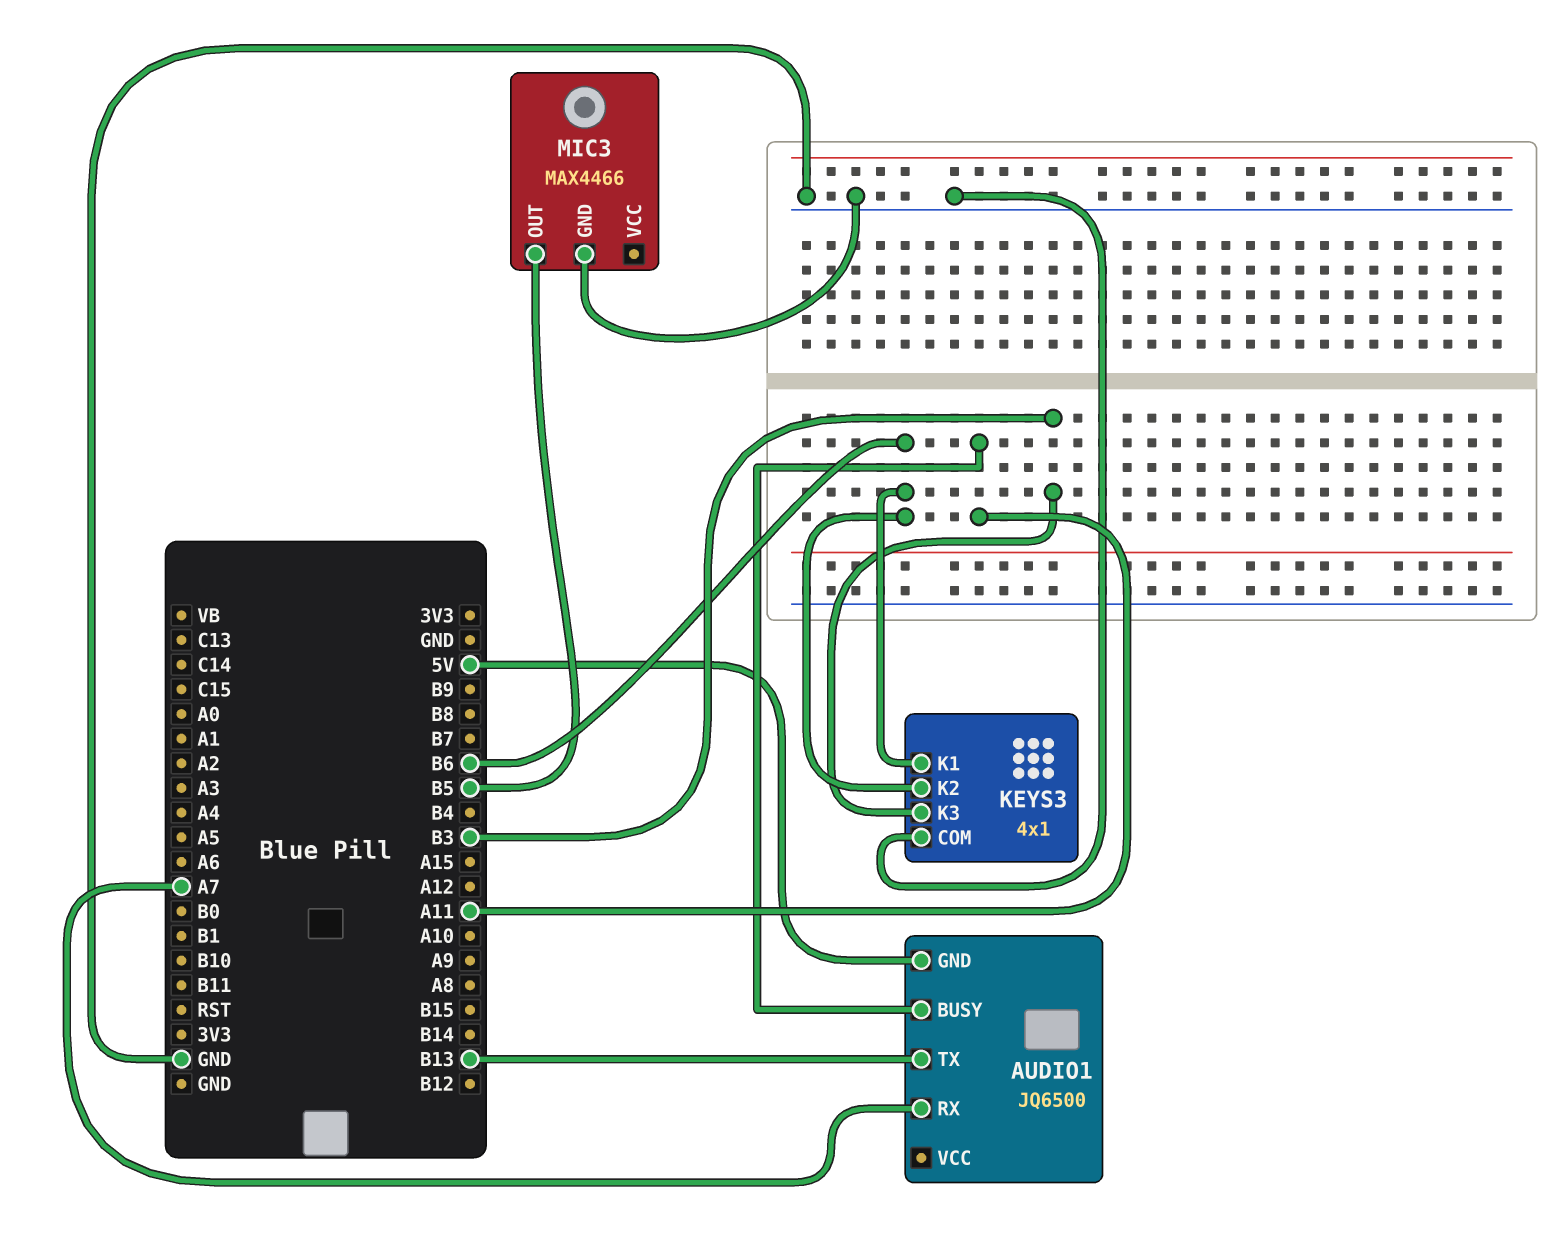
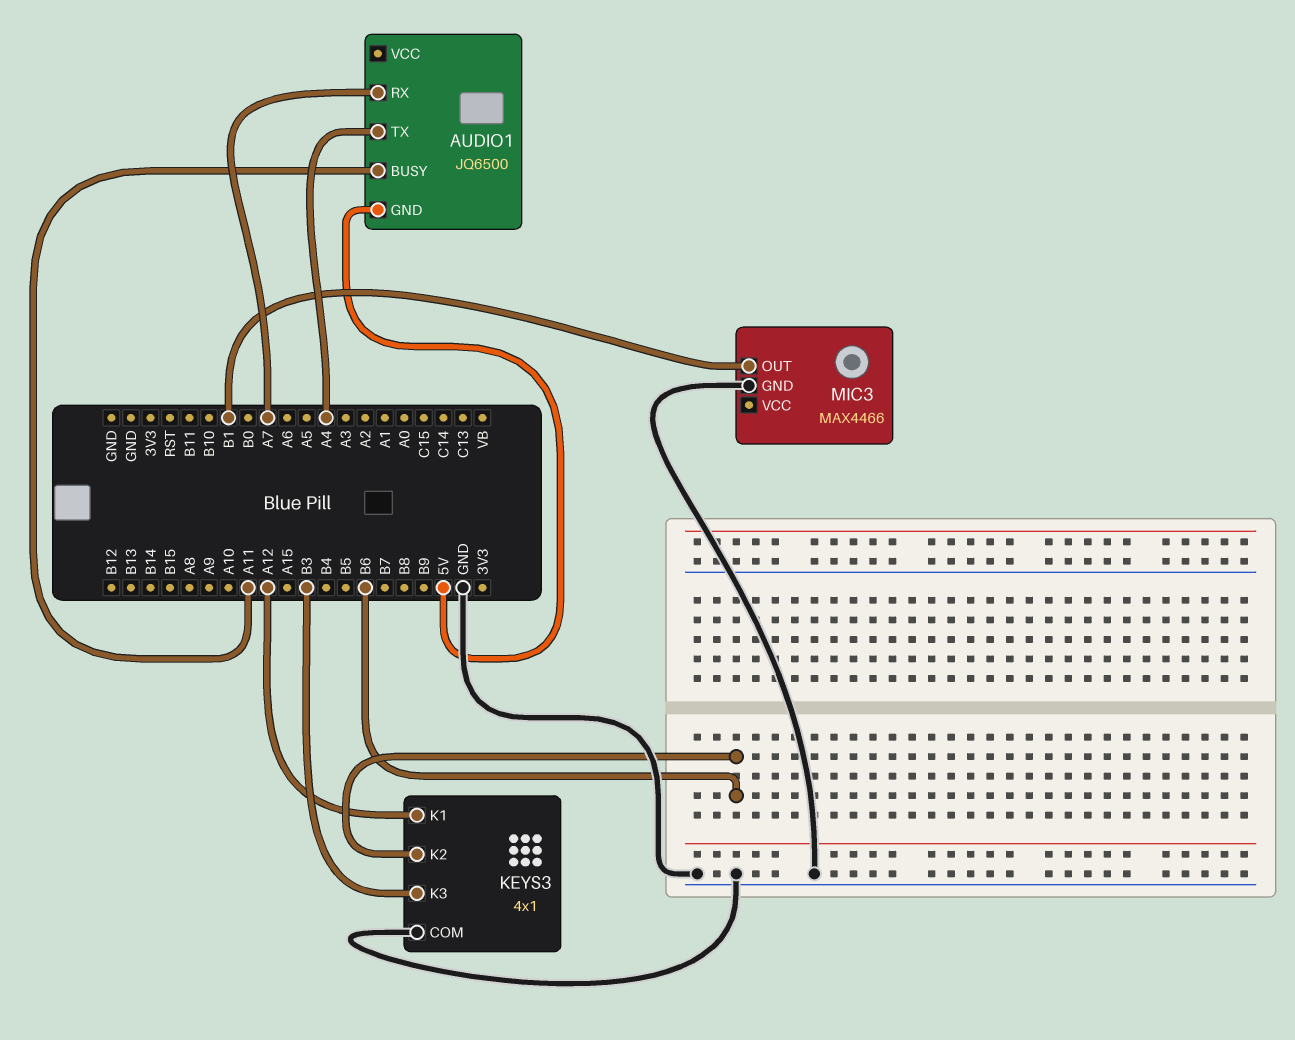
AUDIO1 pin TX: B13 -> A4
KEYS3 pin K1: B6 -> A12
MIC3 pin OUT: B5 -> B1

